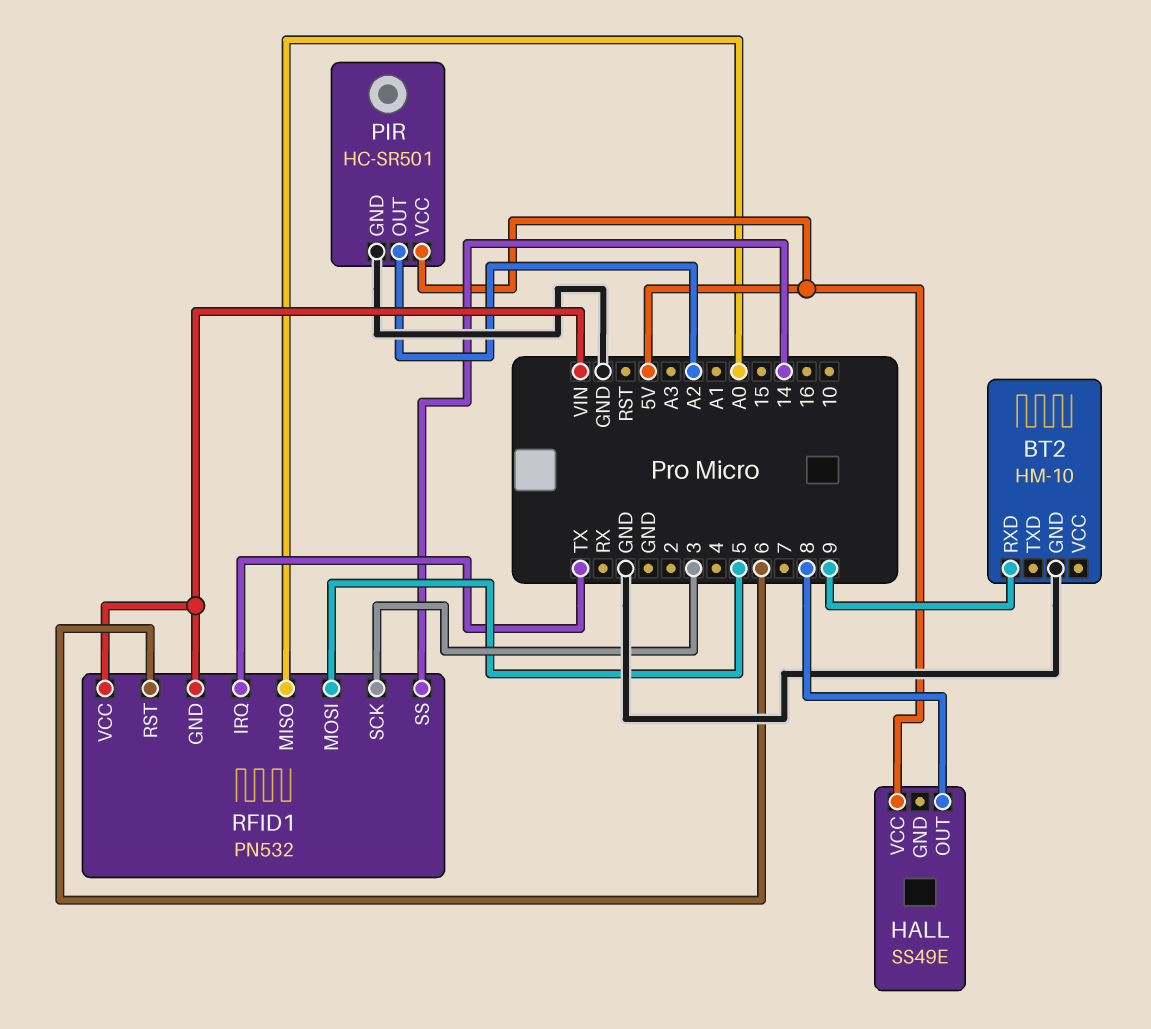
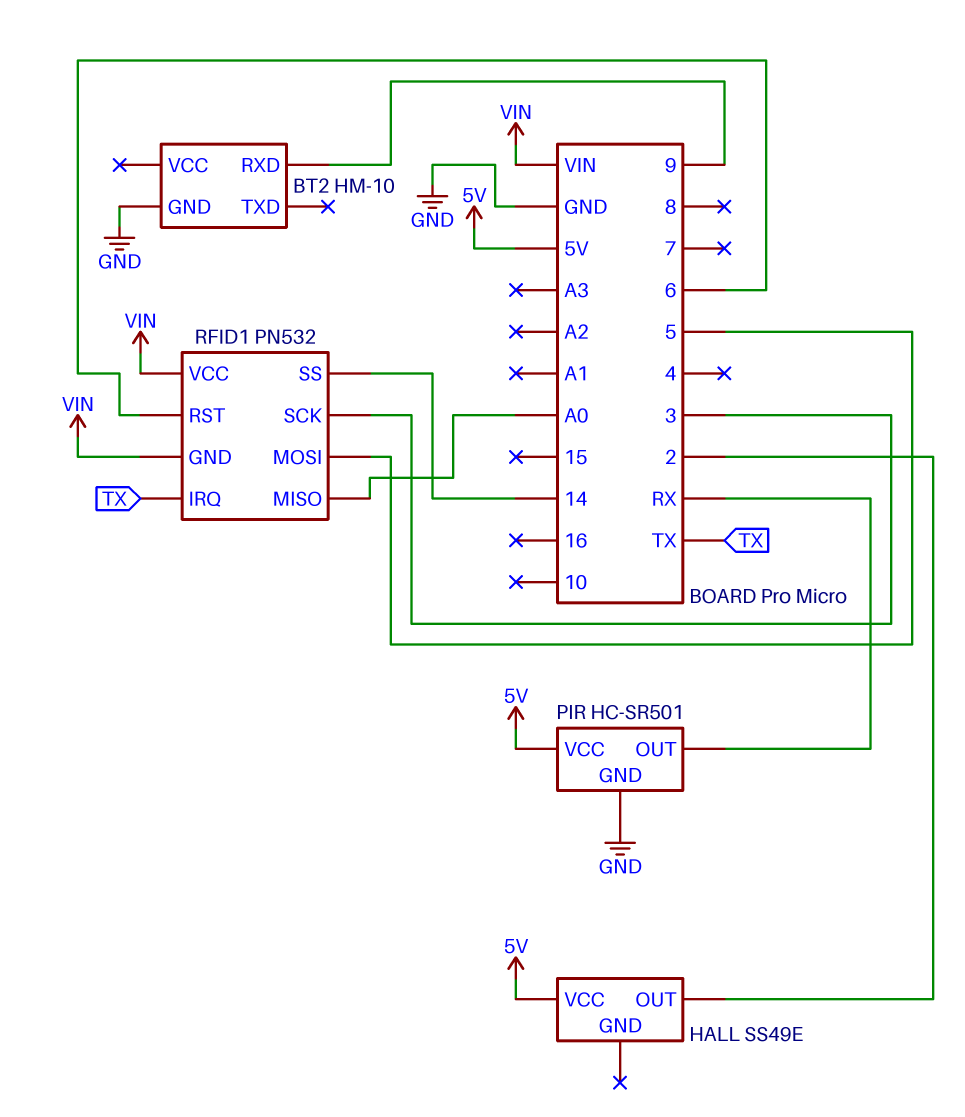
HALL pin OUT: 8 -> 2
PIR pin OUT: A2 -> RX

